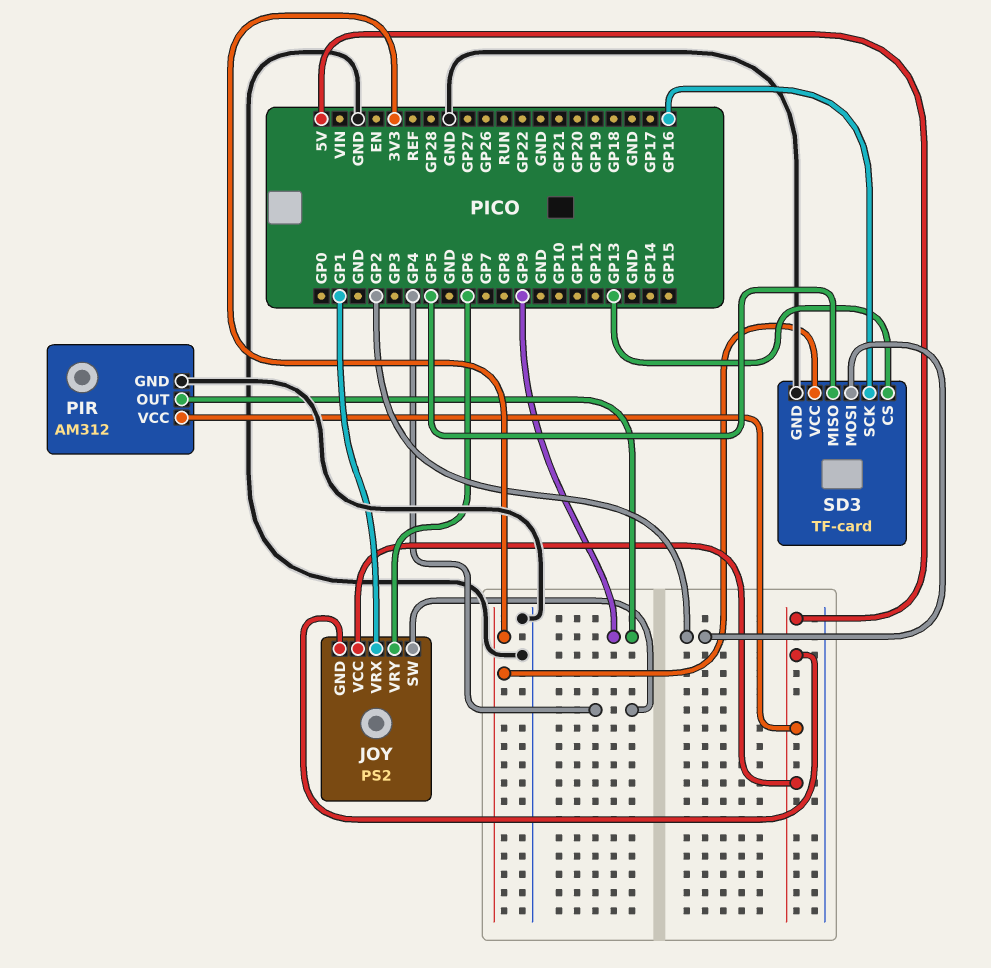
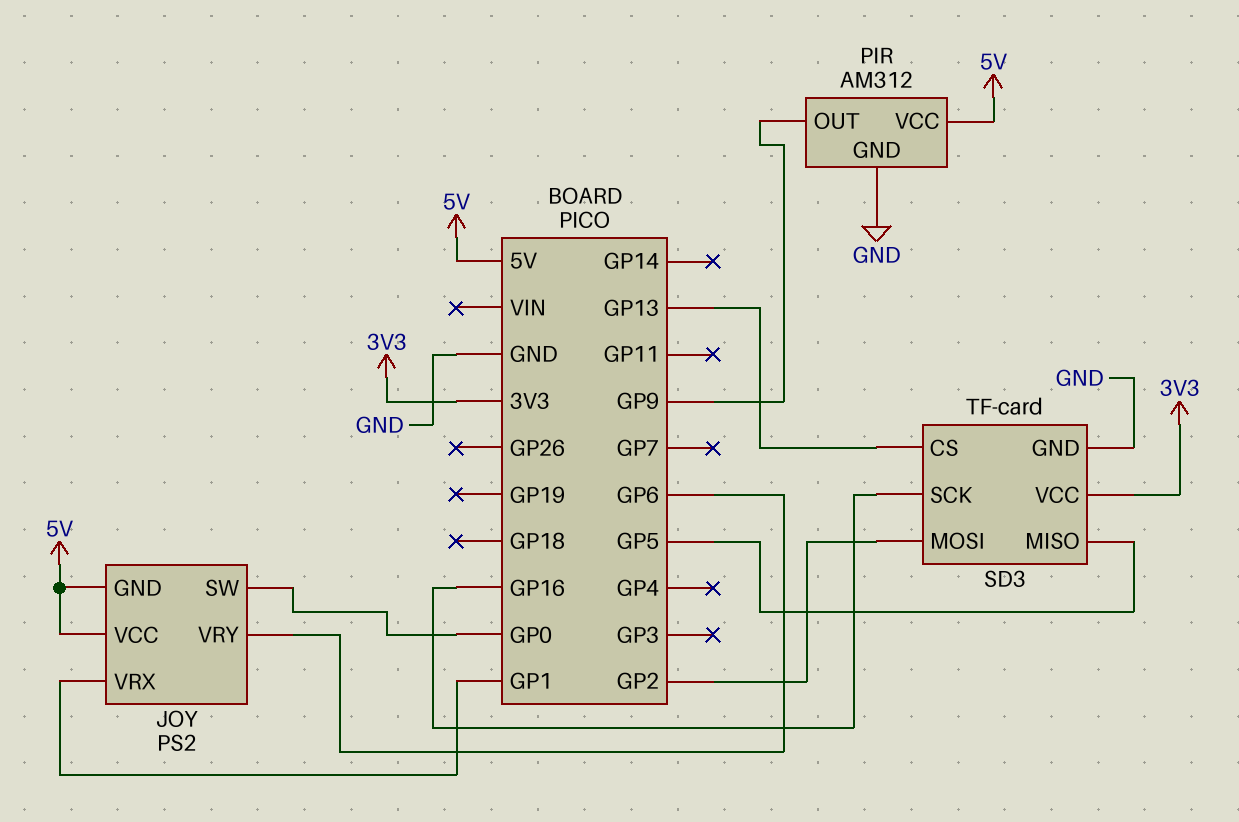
JOY pin SW: GP4 -> GP0

